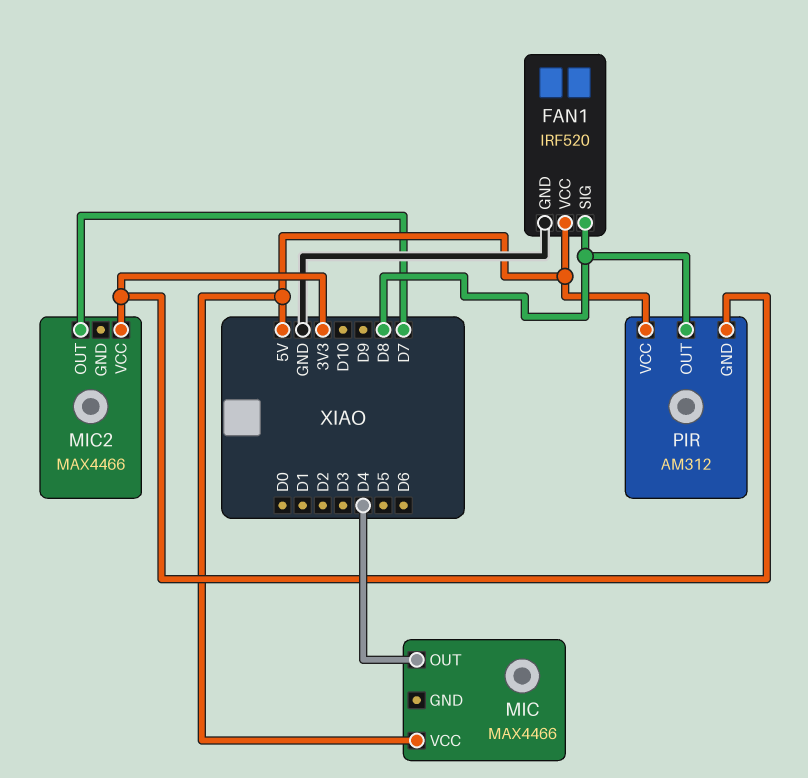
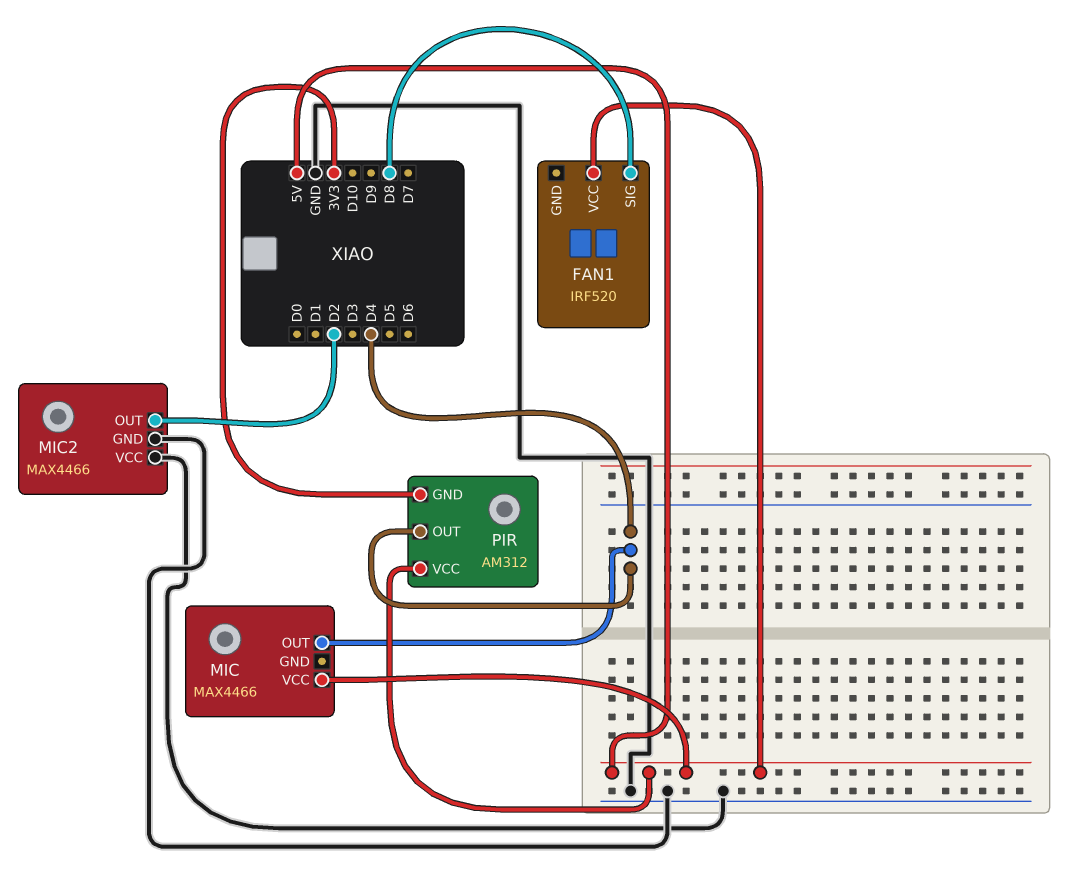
FAN1 pin GND: GND -> none
MIC2 pin GND: none -> GND
MIC2 pin OUT: D7 -> D2
MIC2 pin VCC: 3V3 -> GND
PIR pin OUT: D8 -> D4

